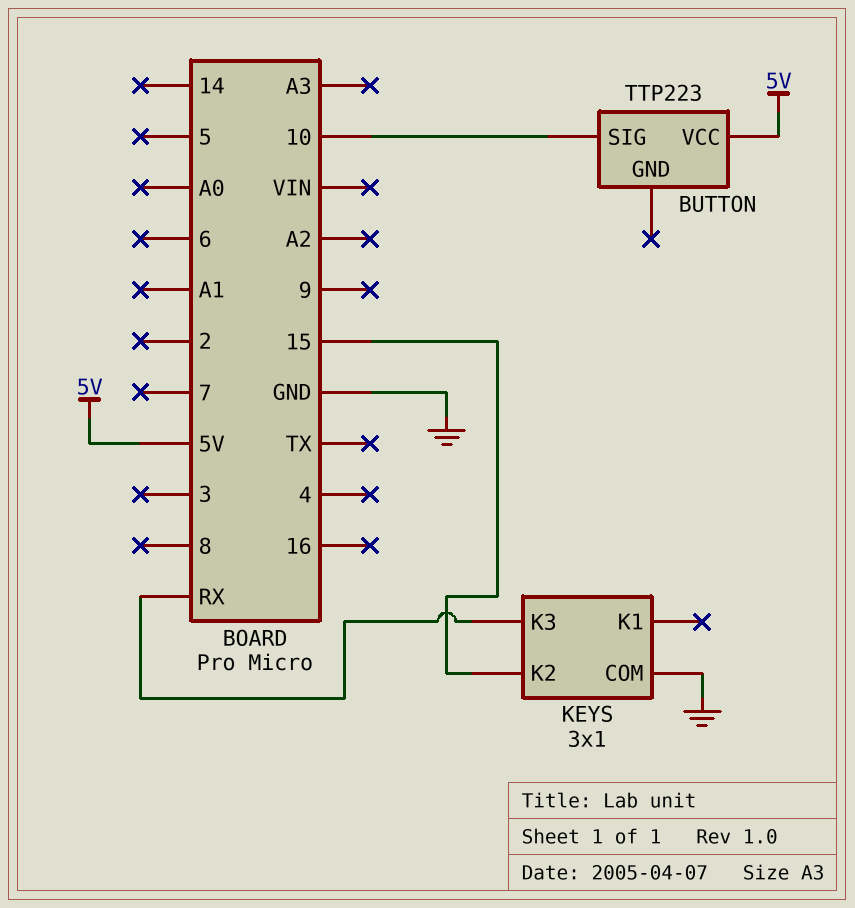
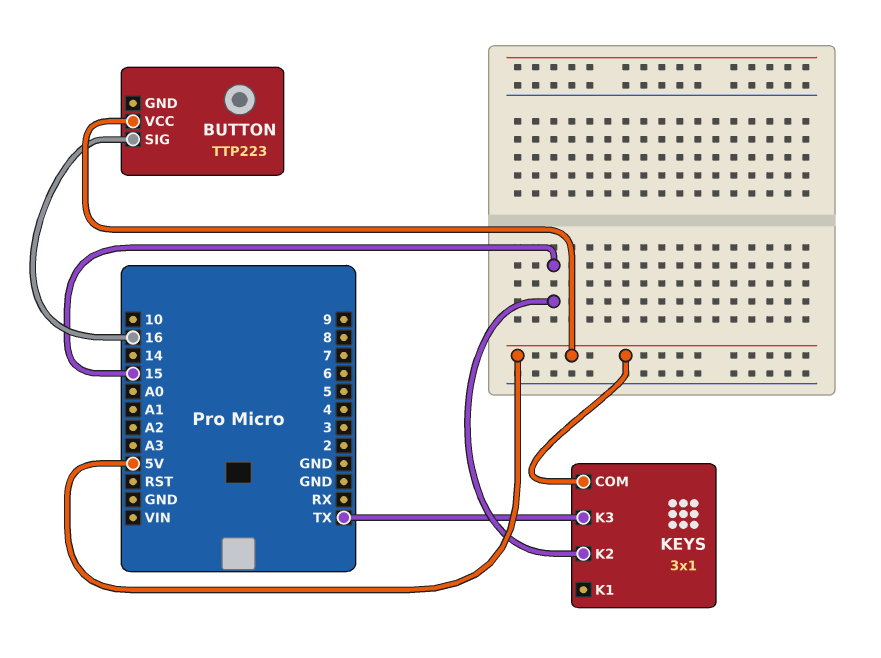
BUTTON pin SIG: 10 -> 16
KEYS pin COM: GND -> 5V
KEYS pin K3: RX -> TX

